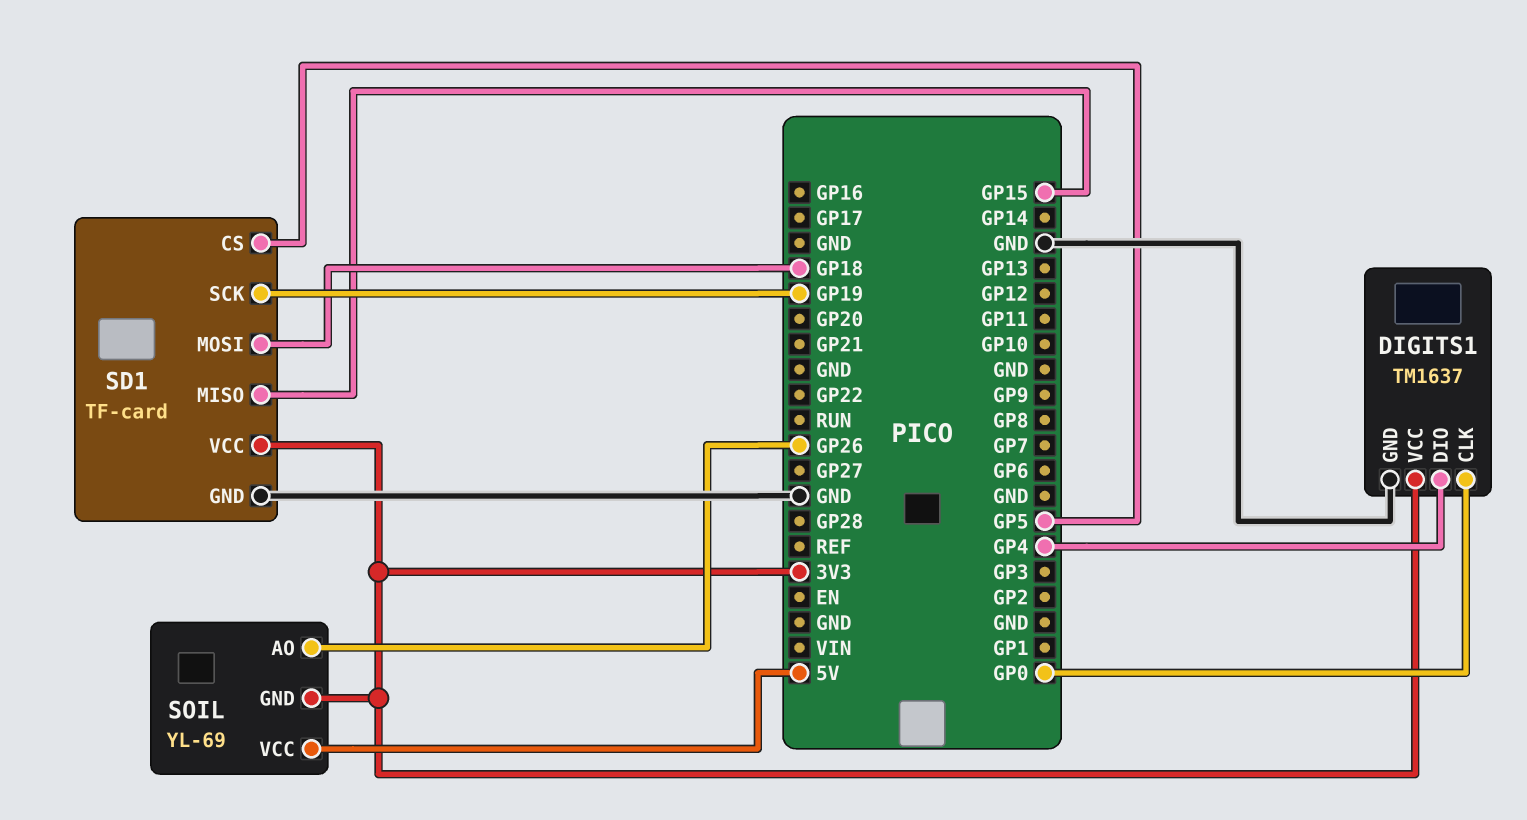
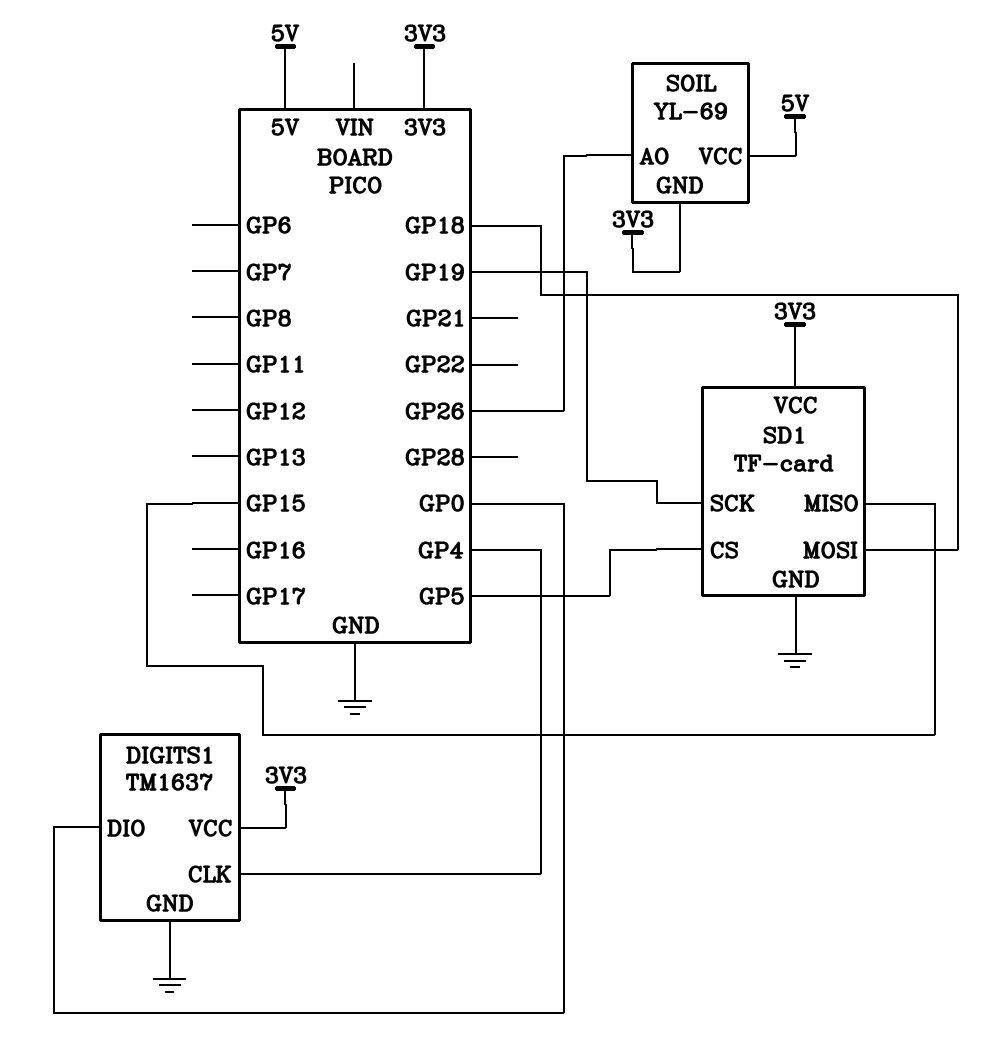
DIGITS1 pin CLK: GP0 -> GP4
DIGITS1 pin DIO: GP4 -> GP0

